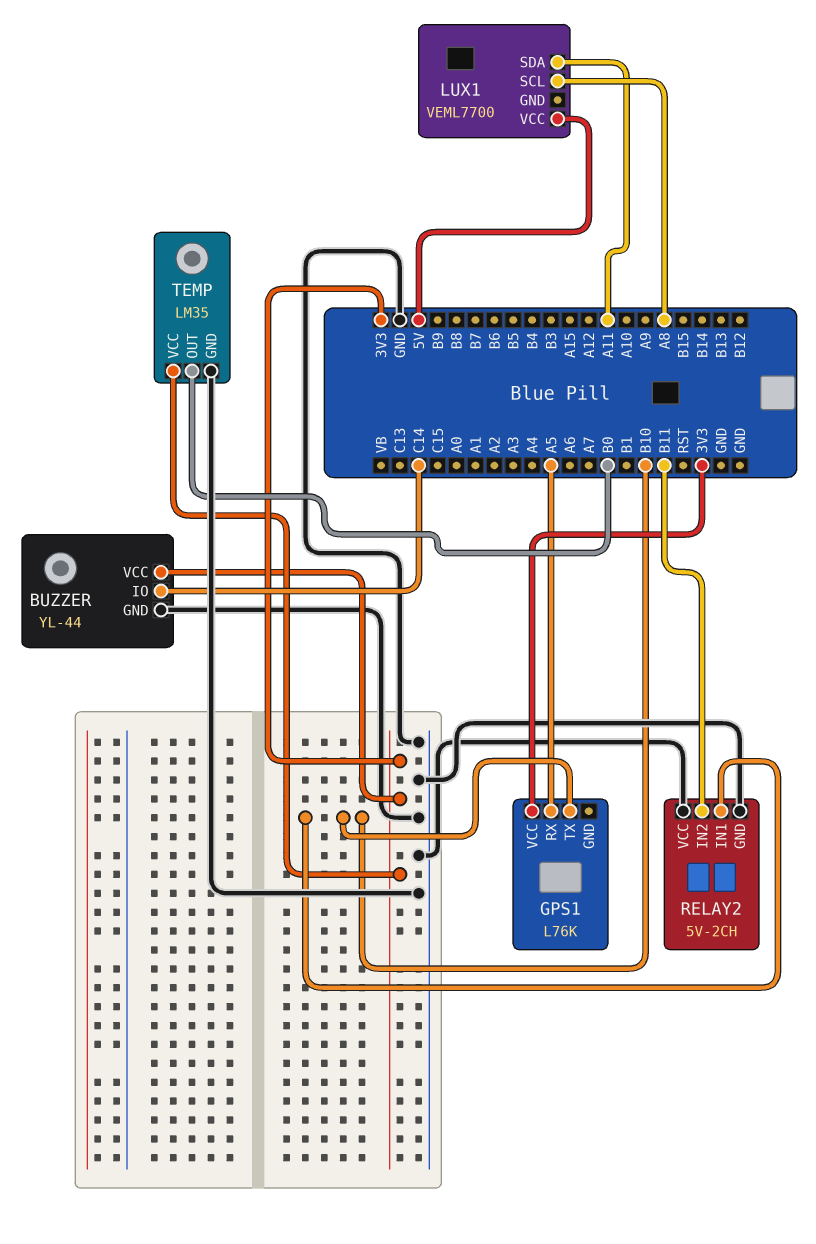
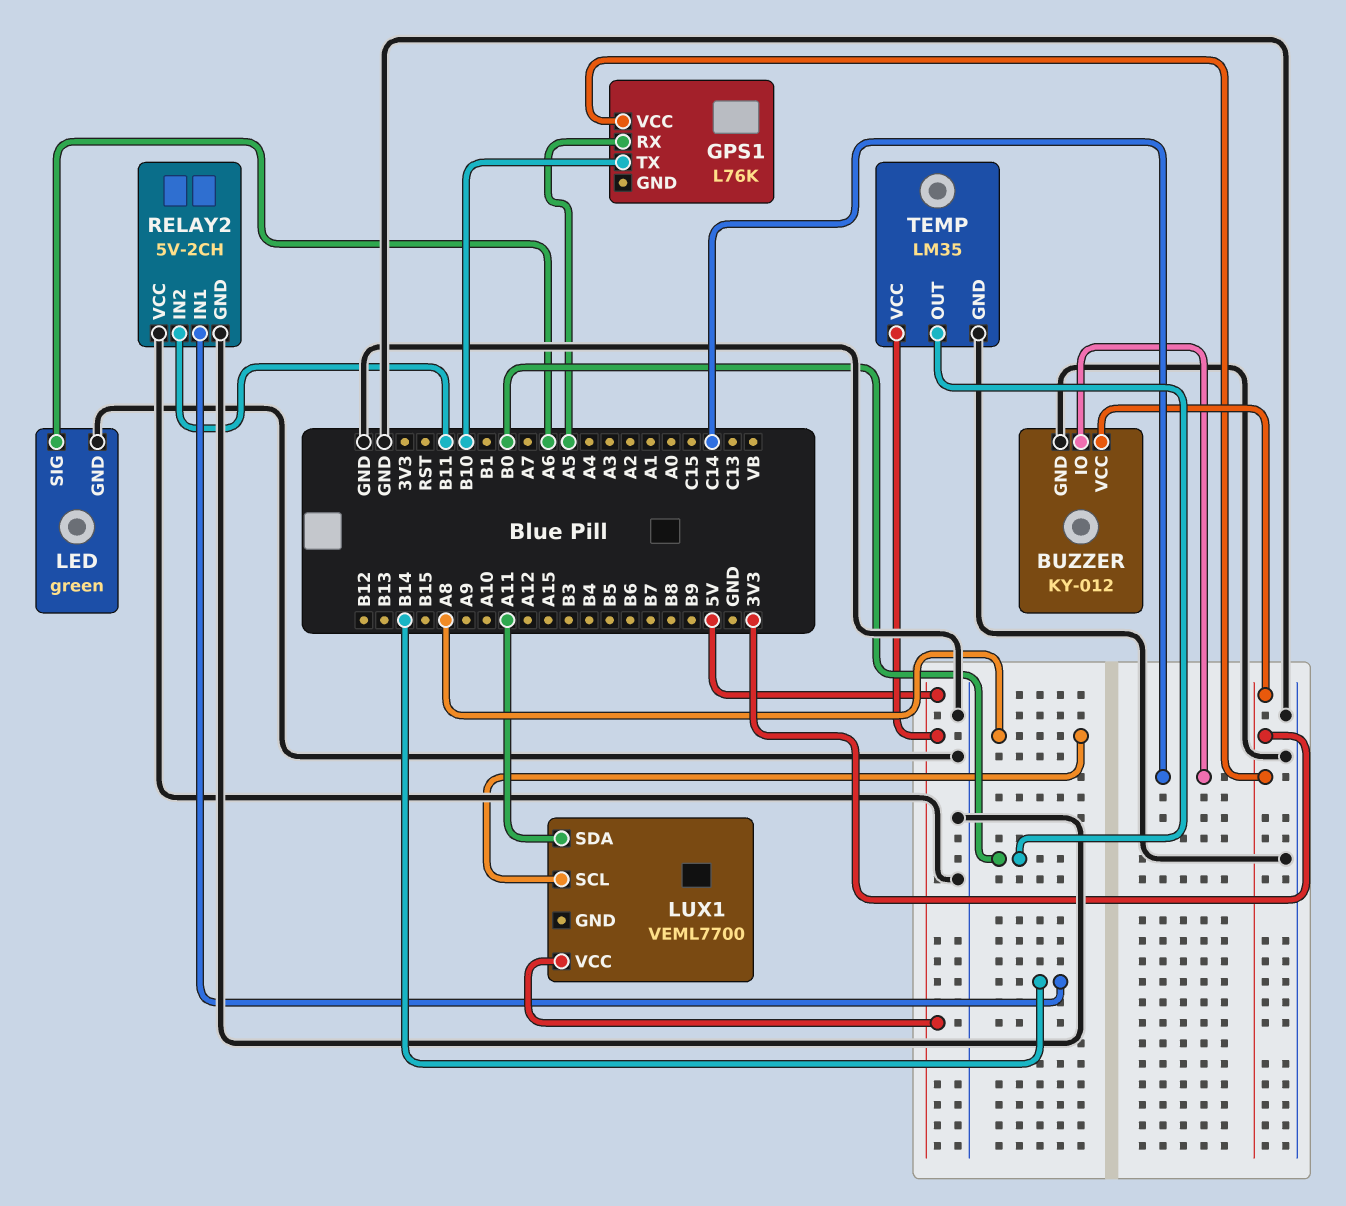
BUZZER: YL-44 -> KY-012
LED: none -> green
LED pin GND: none -> GND
LED pin SIG: none -> A6
RELAY2 pin IN1: B10 -> B14
TEMP pin VCC: 3V3 -> 5V

